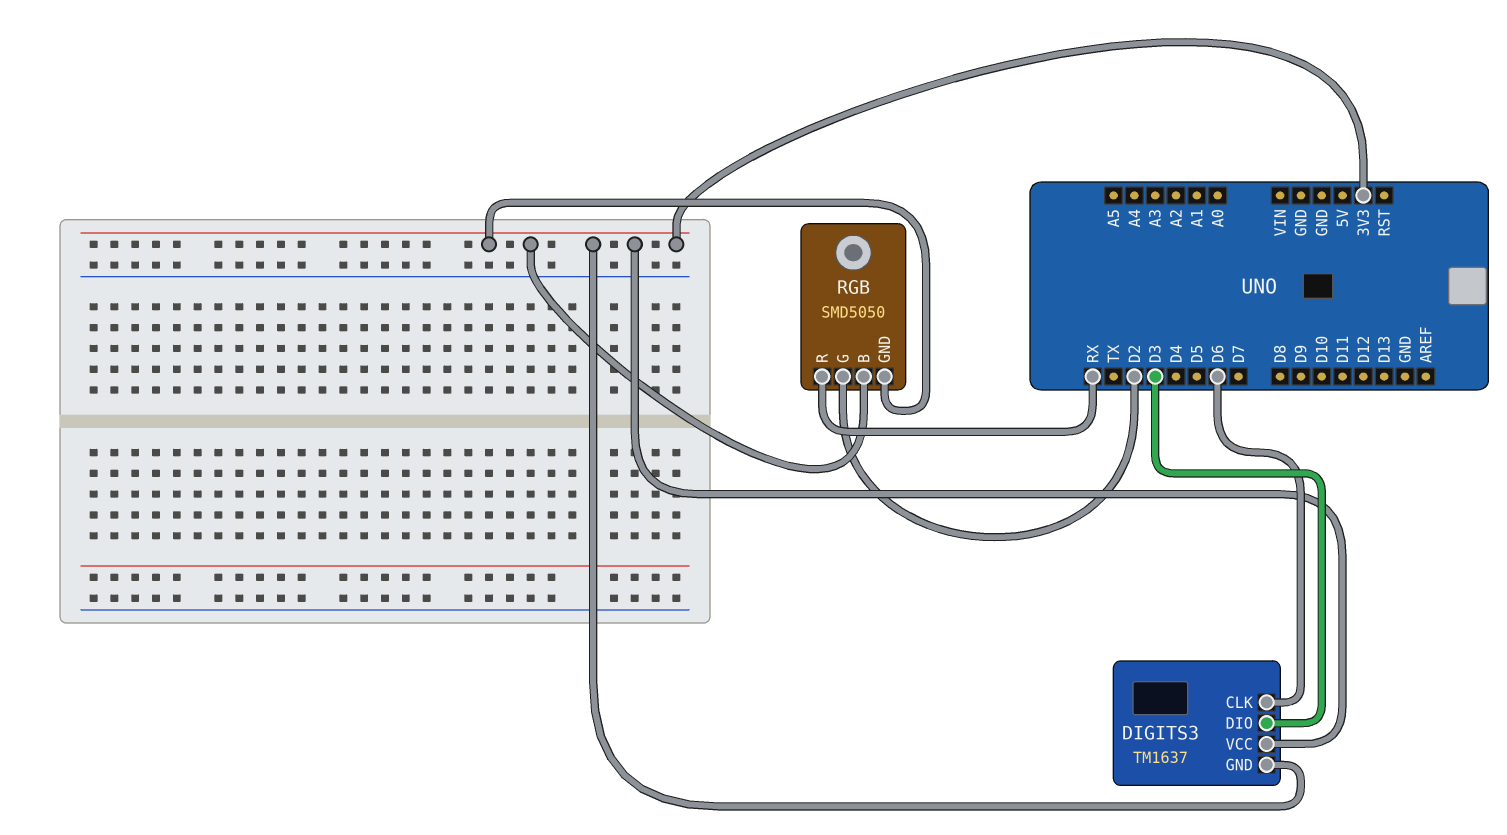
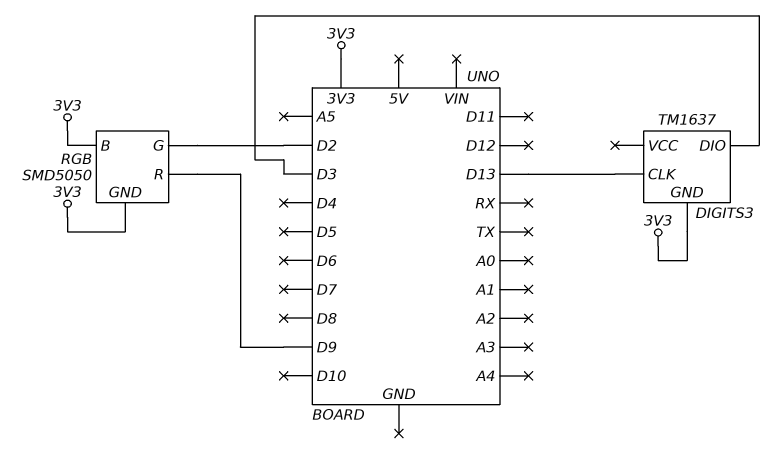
DIGITS3 pin CLK: D6 -> D13
DIGITS3 pin VCC: 3V3 -> none
RGB pin R: RX -> D9

